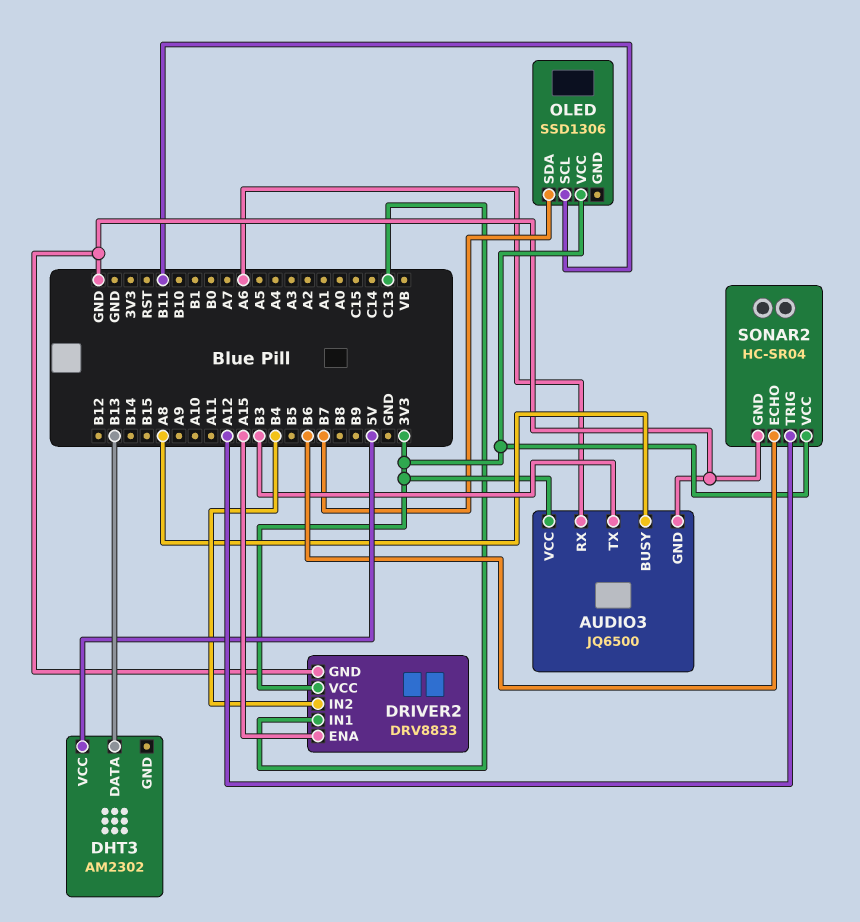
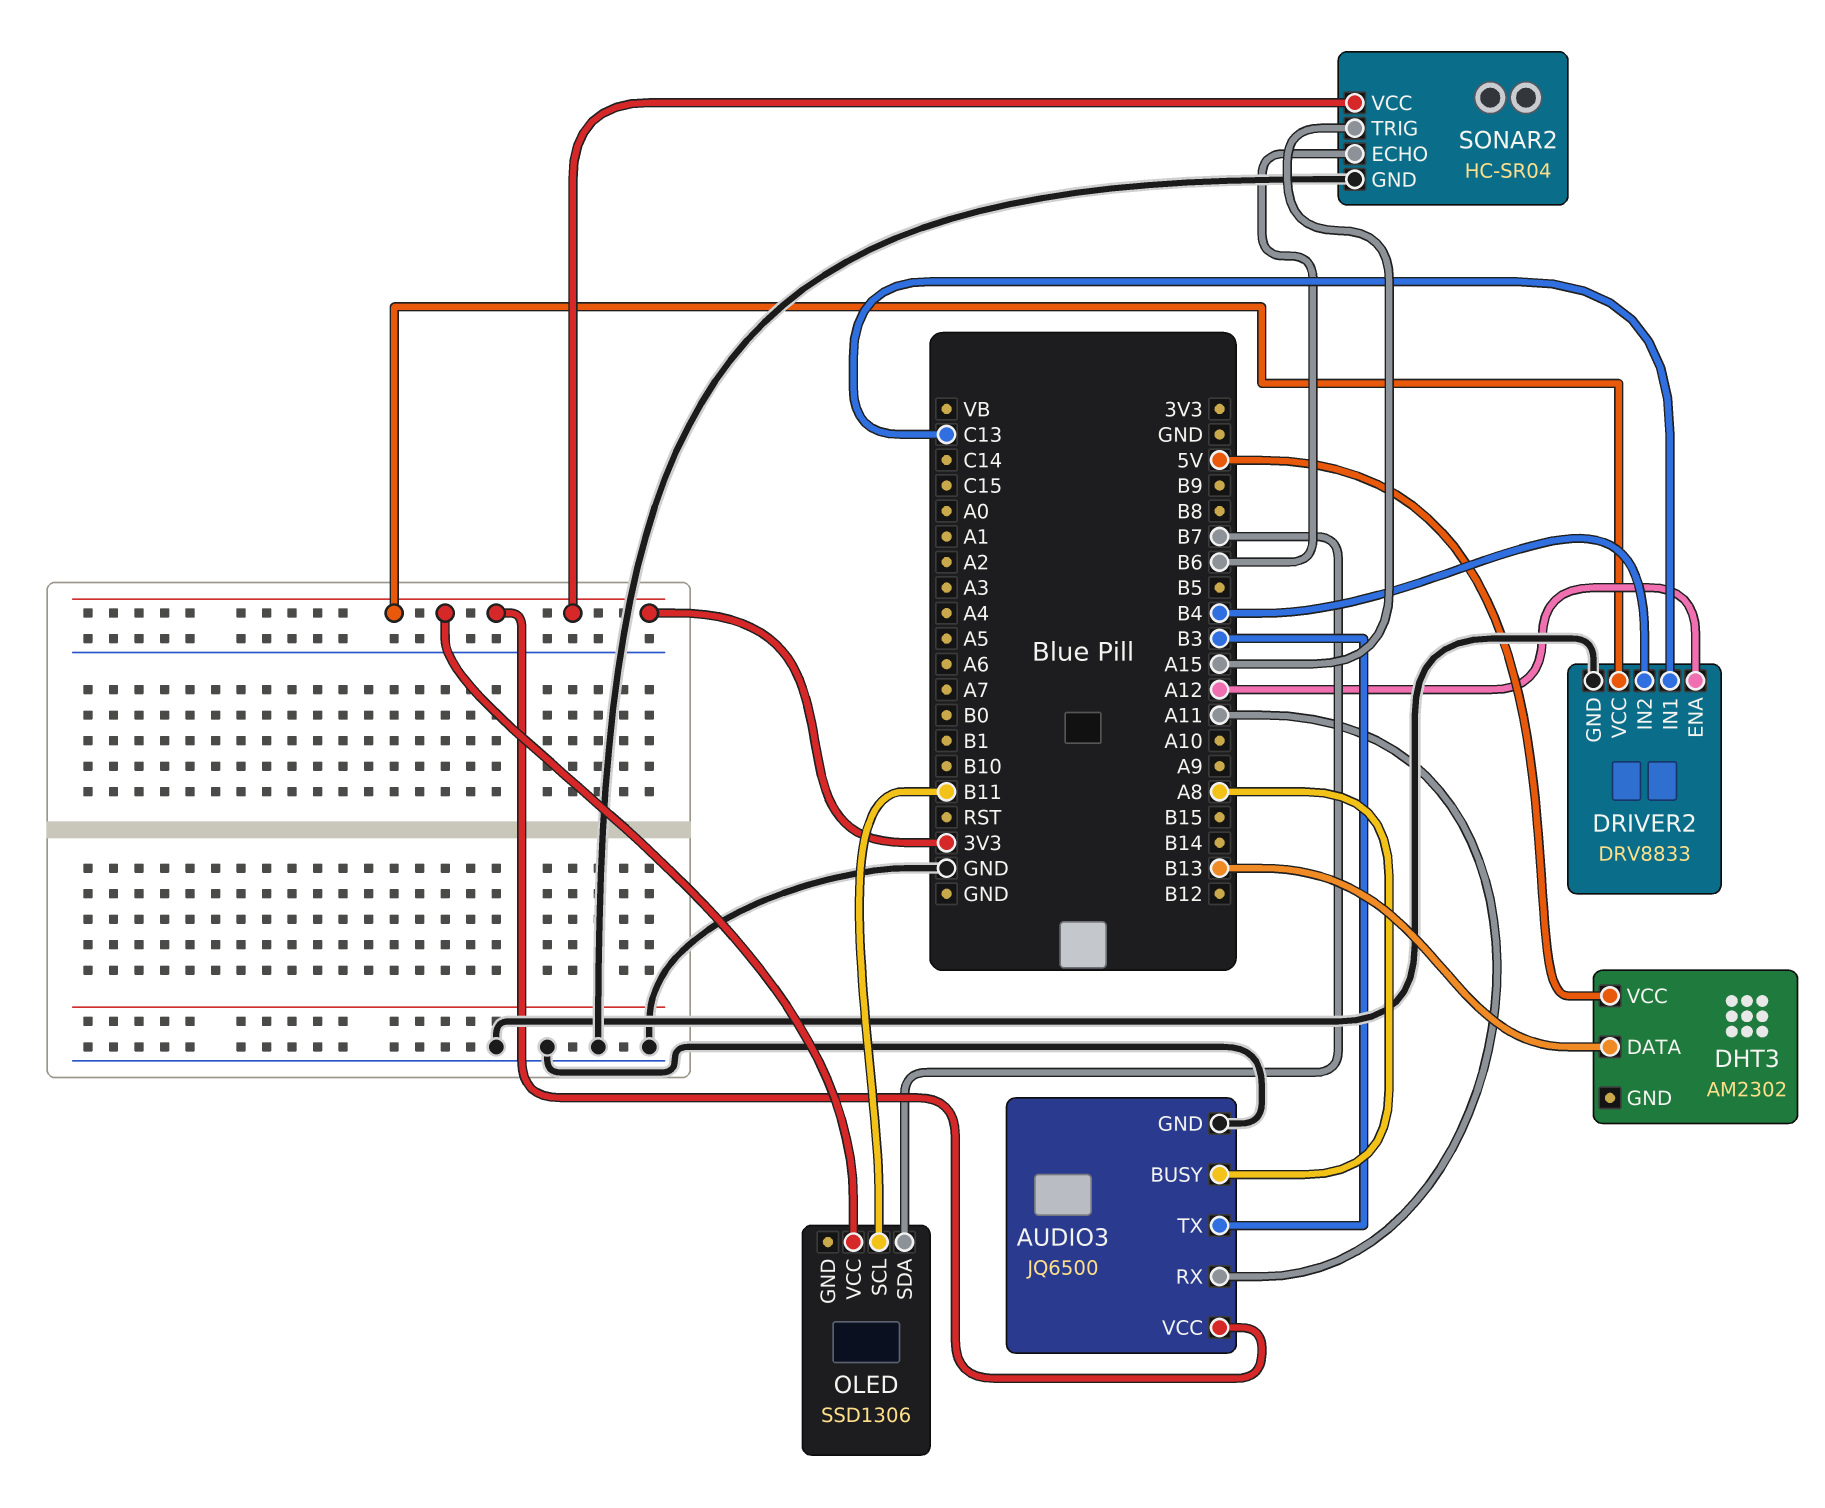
AUDIO3 pin RX: A6 -> A11
DRIVER2 pin ENA: A15 -> A12
SONAR2 pin TRIG: A12 -> A15

